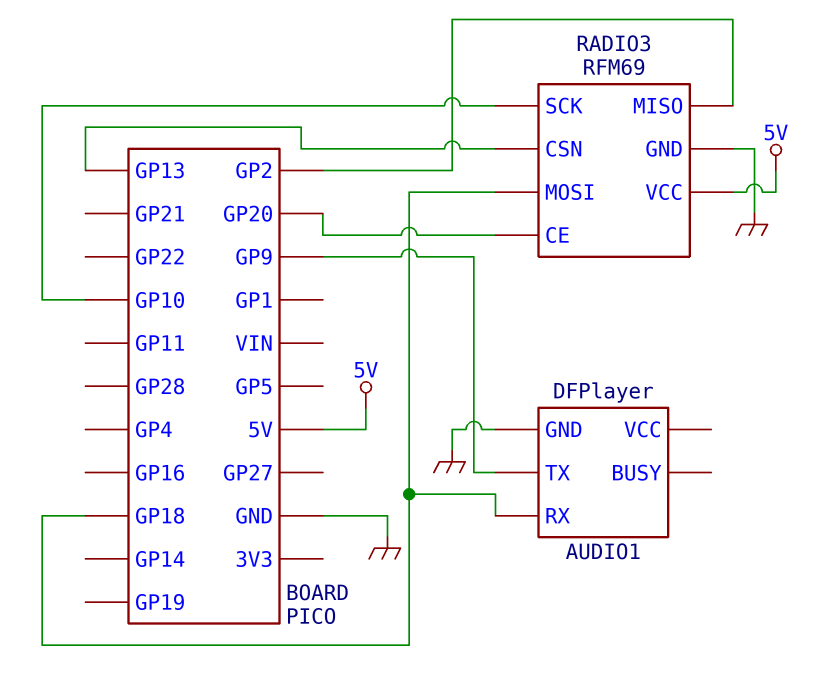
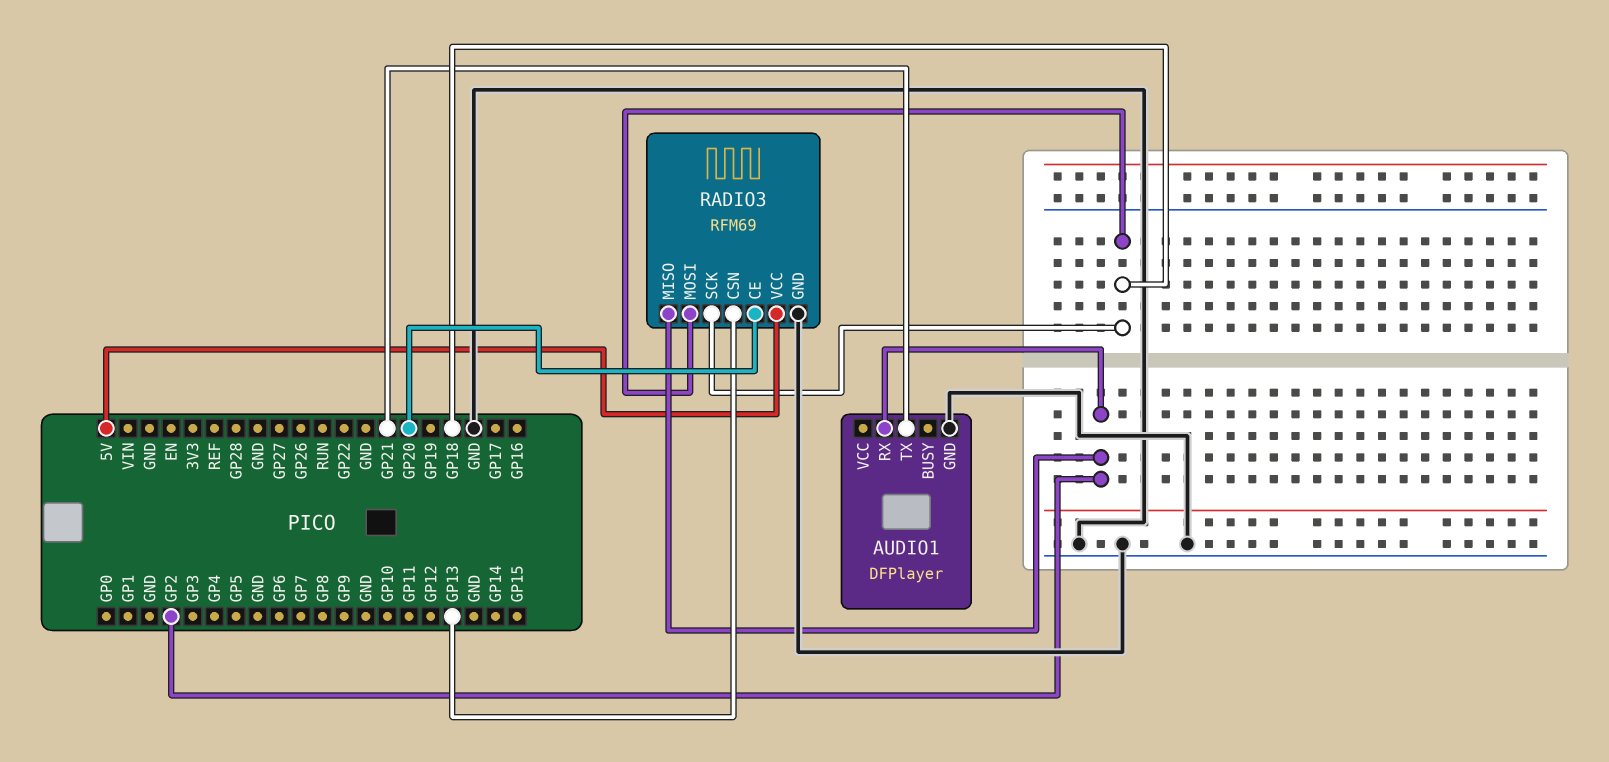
AUDIO1 pin RX: GP18 -> GP2
AUDIO1 pin TX: GP9 -> GP21
RADIO3 pin SCK: GP10 -> GP18

